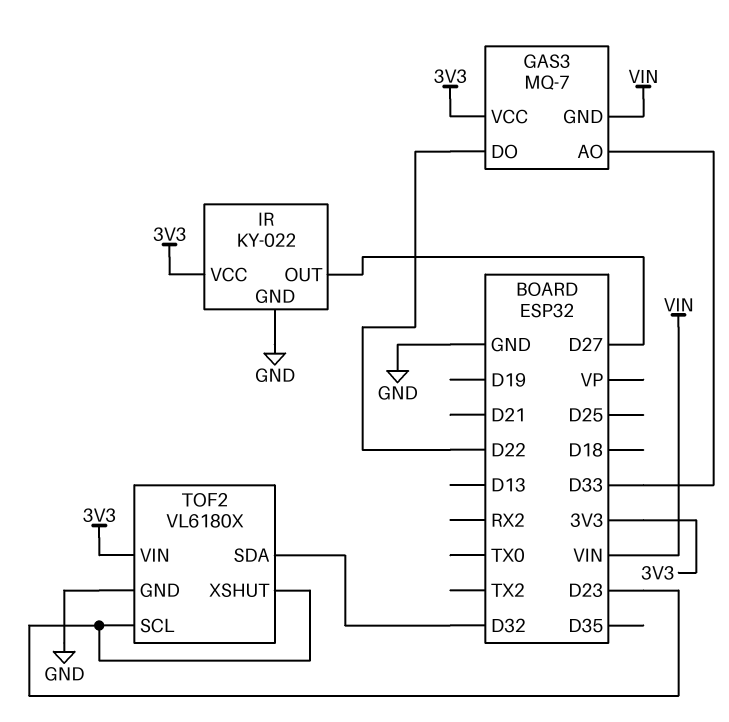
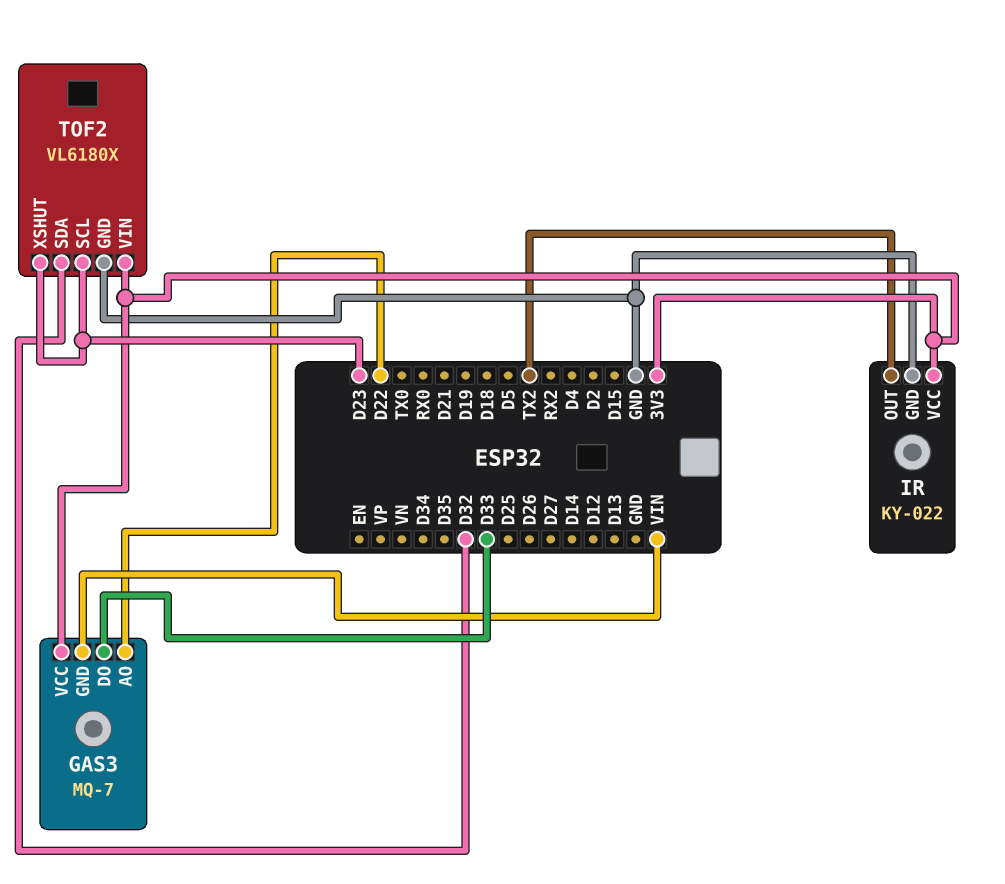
GAS3 pin AO: D33 -> D22
GAS3 pin DO: D22 -> D33
IR pin OUT: D27 -> TX2

